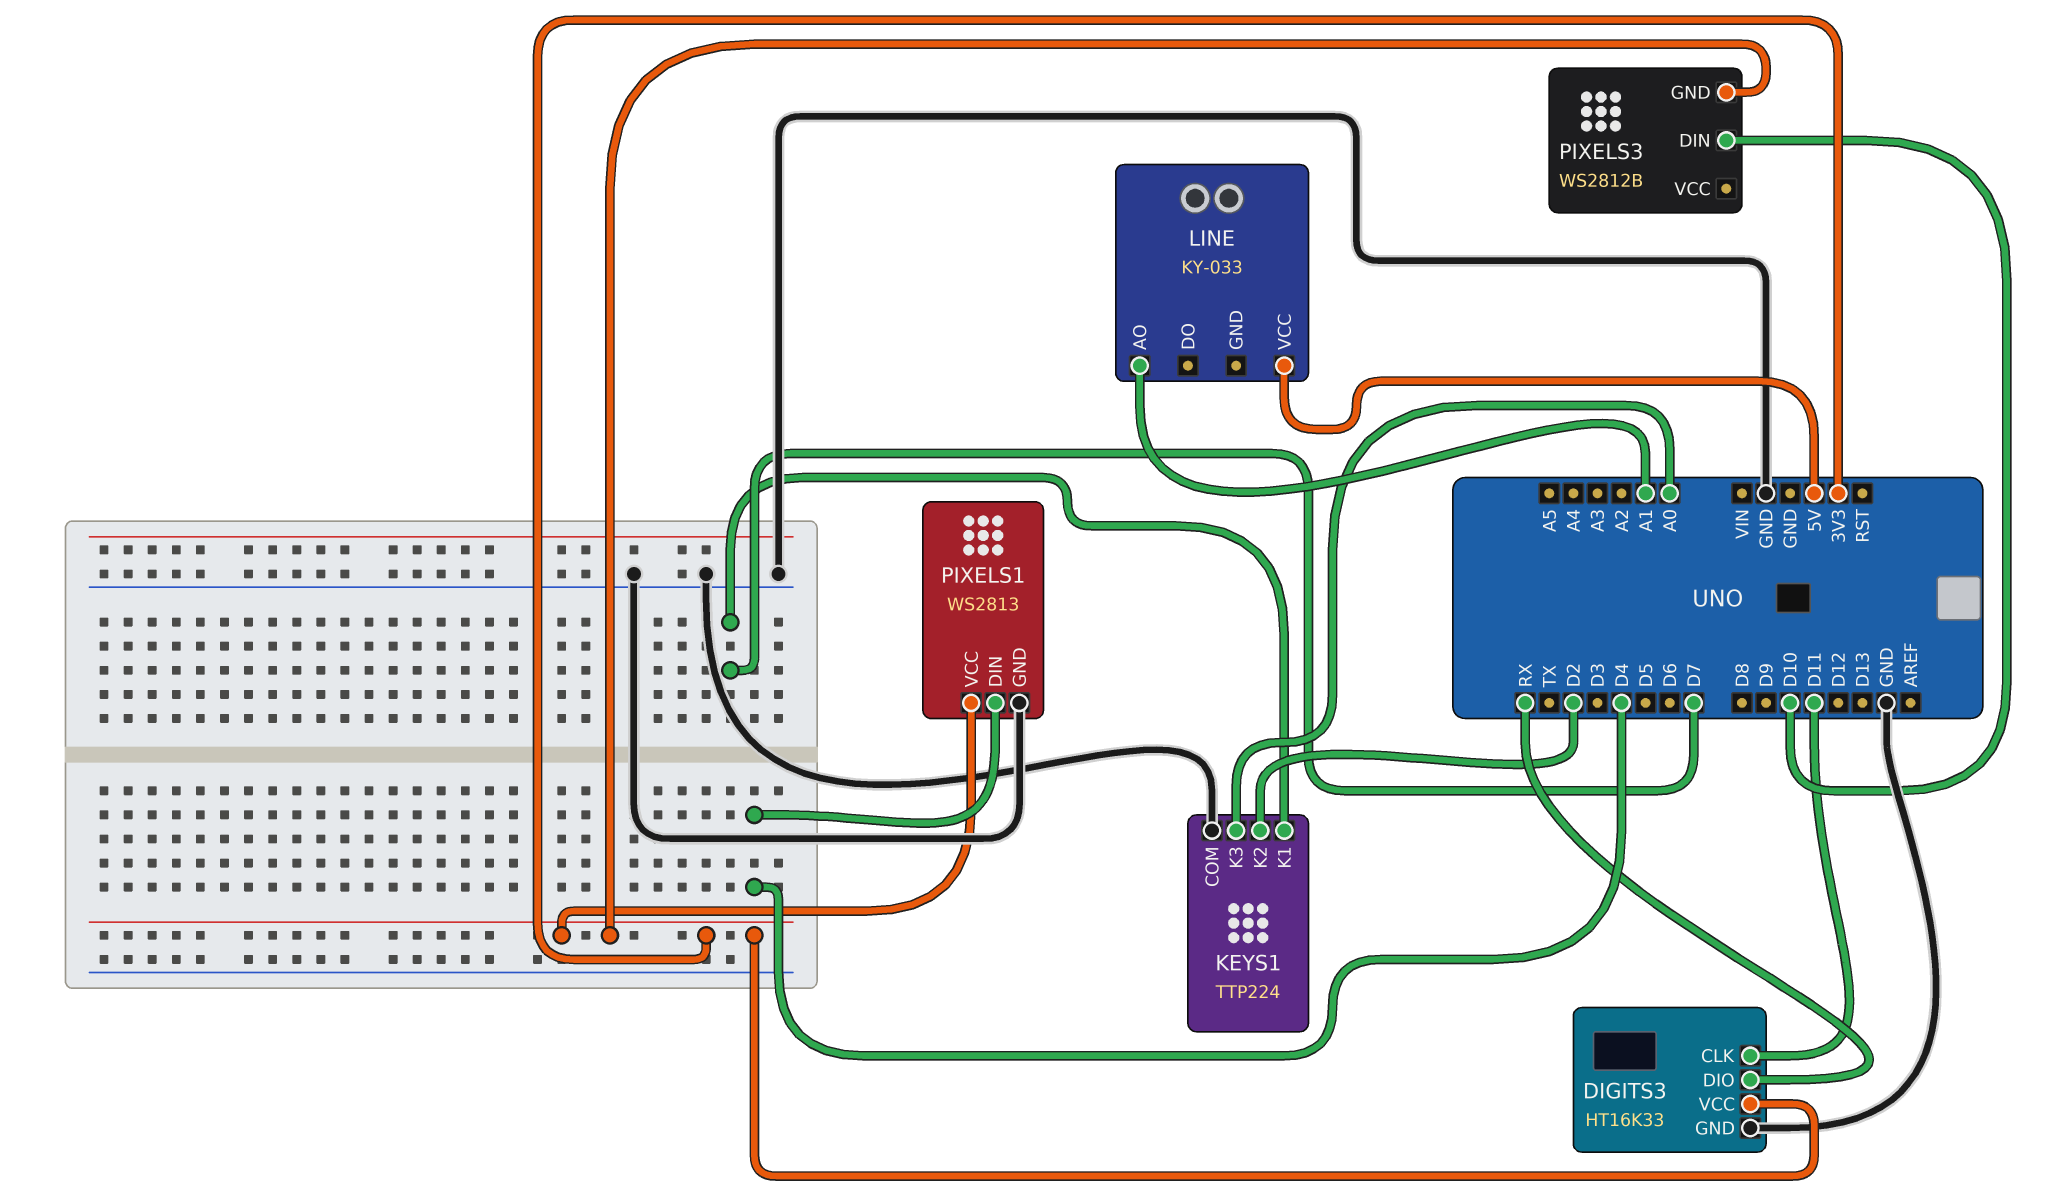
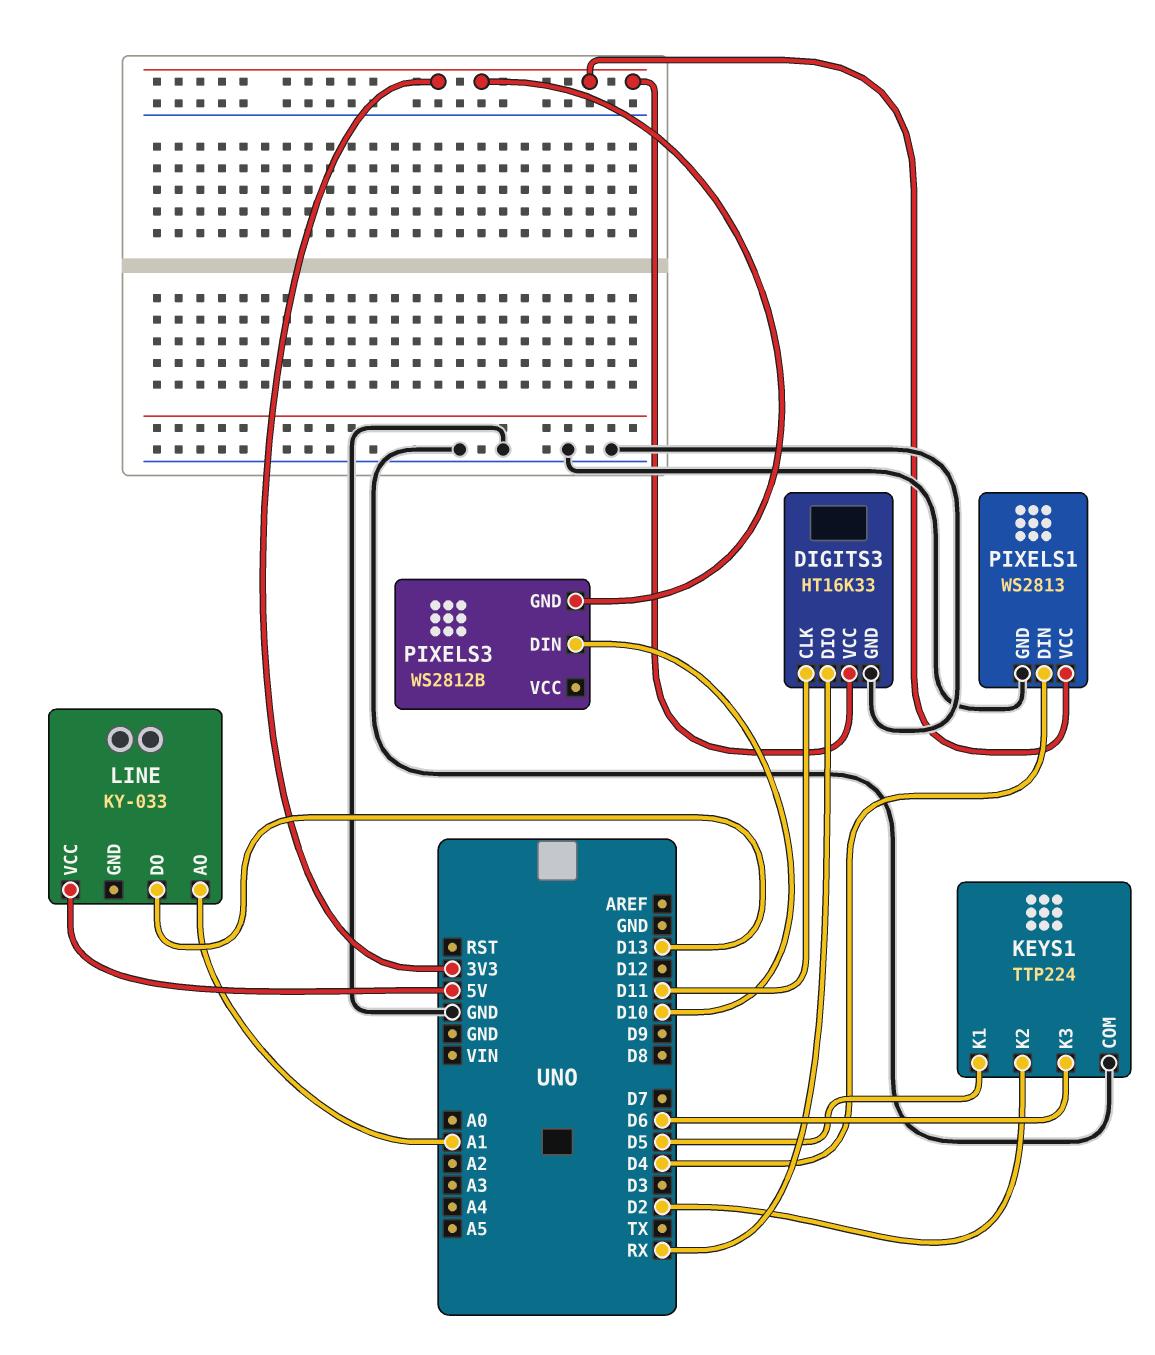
KEYS1 pin K1: D7 -> D5
KEYS1 pin K3: A0 -> D6
LINE pin DO: none -> D13

